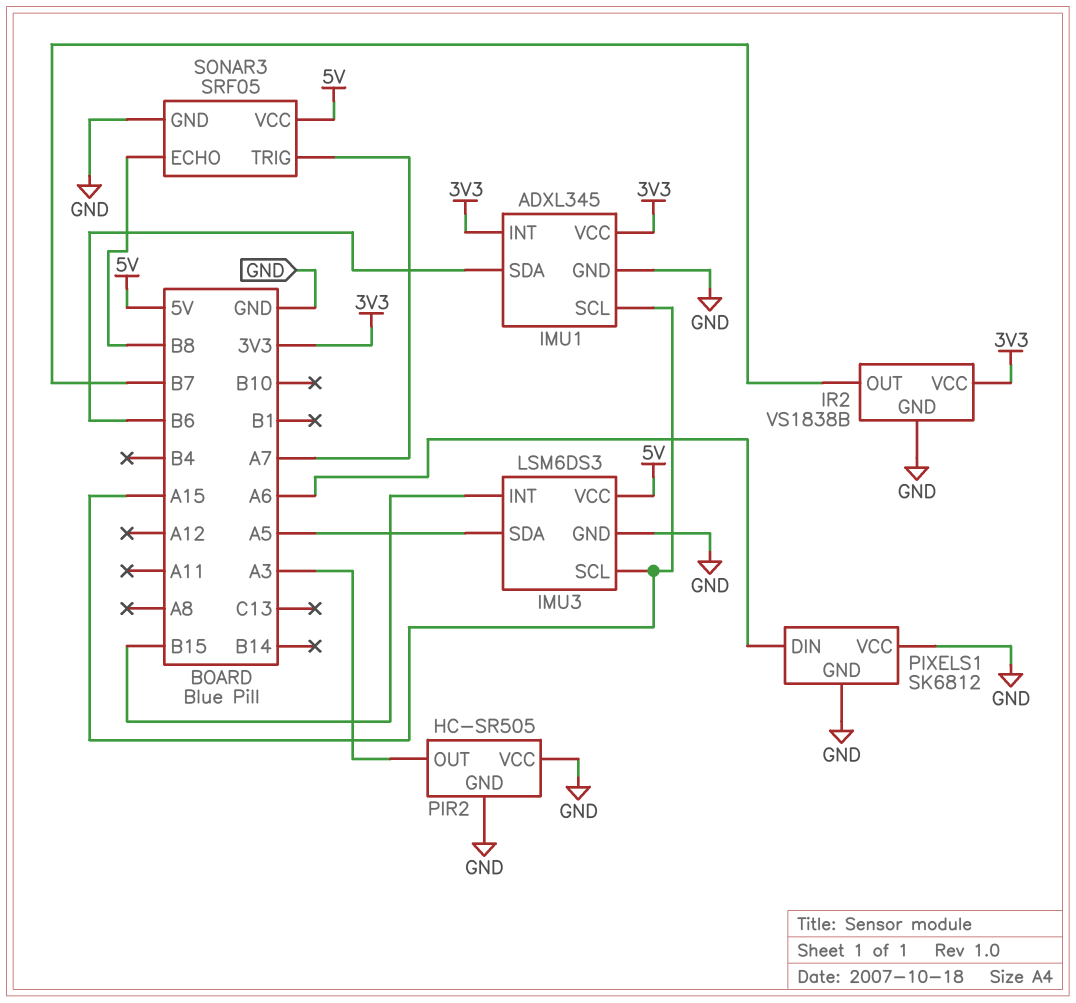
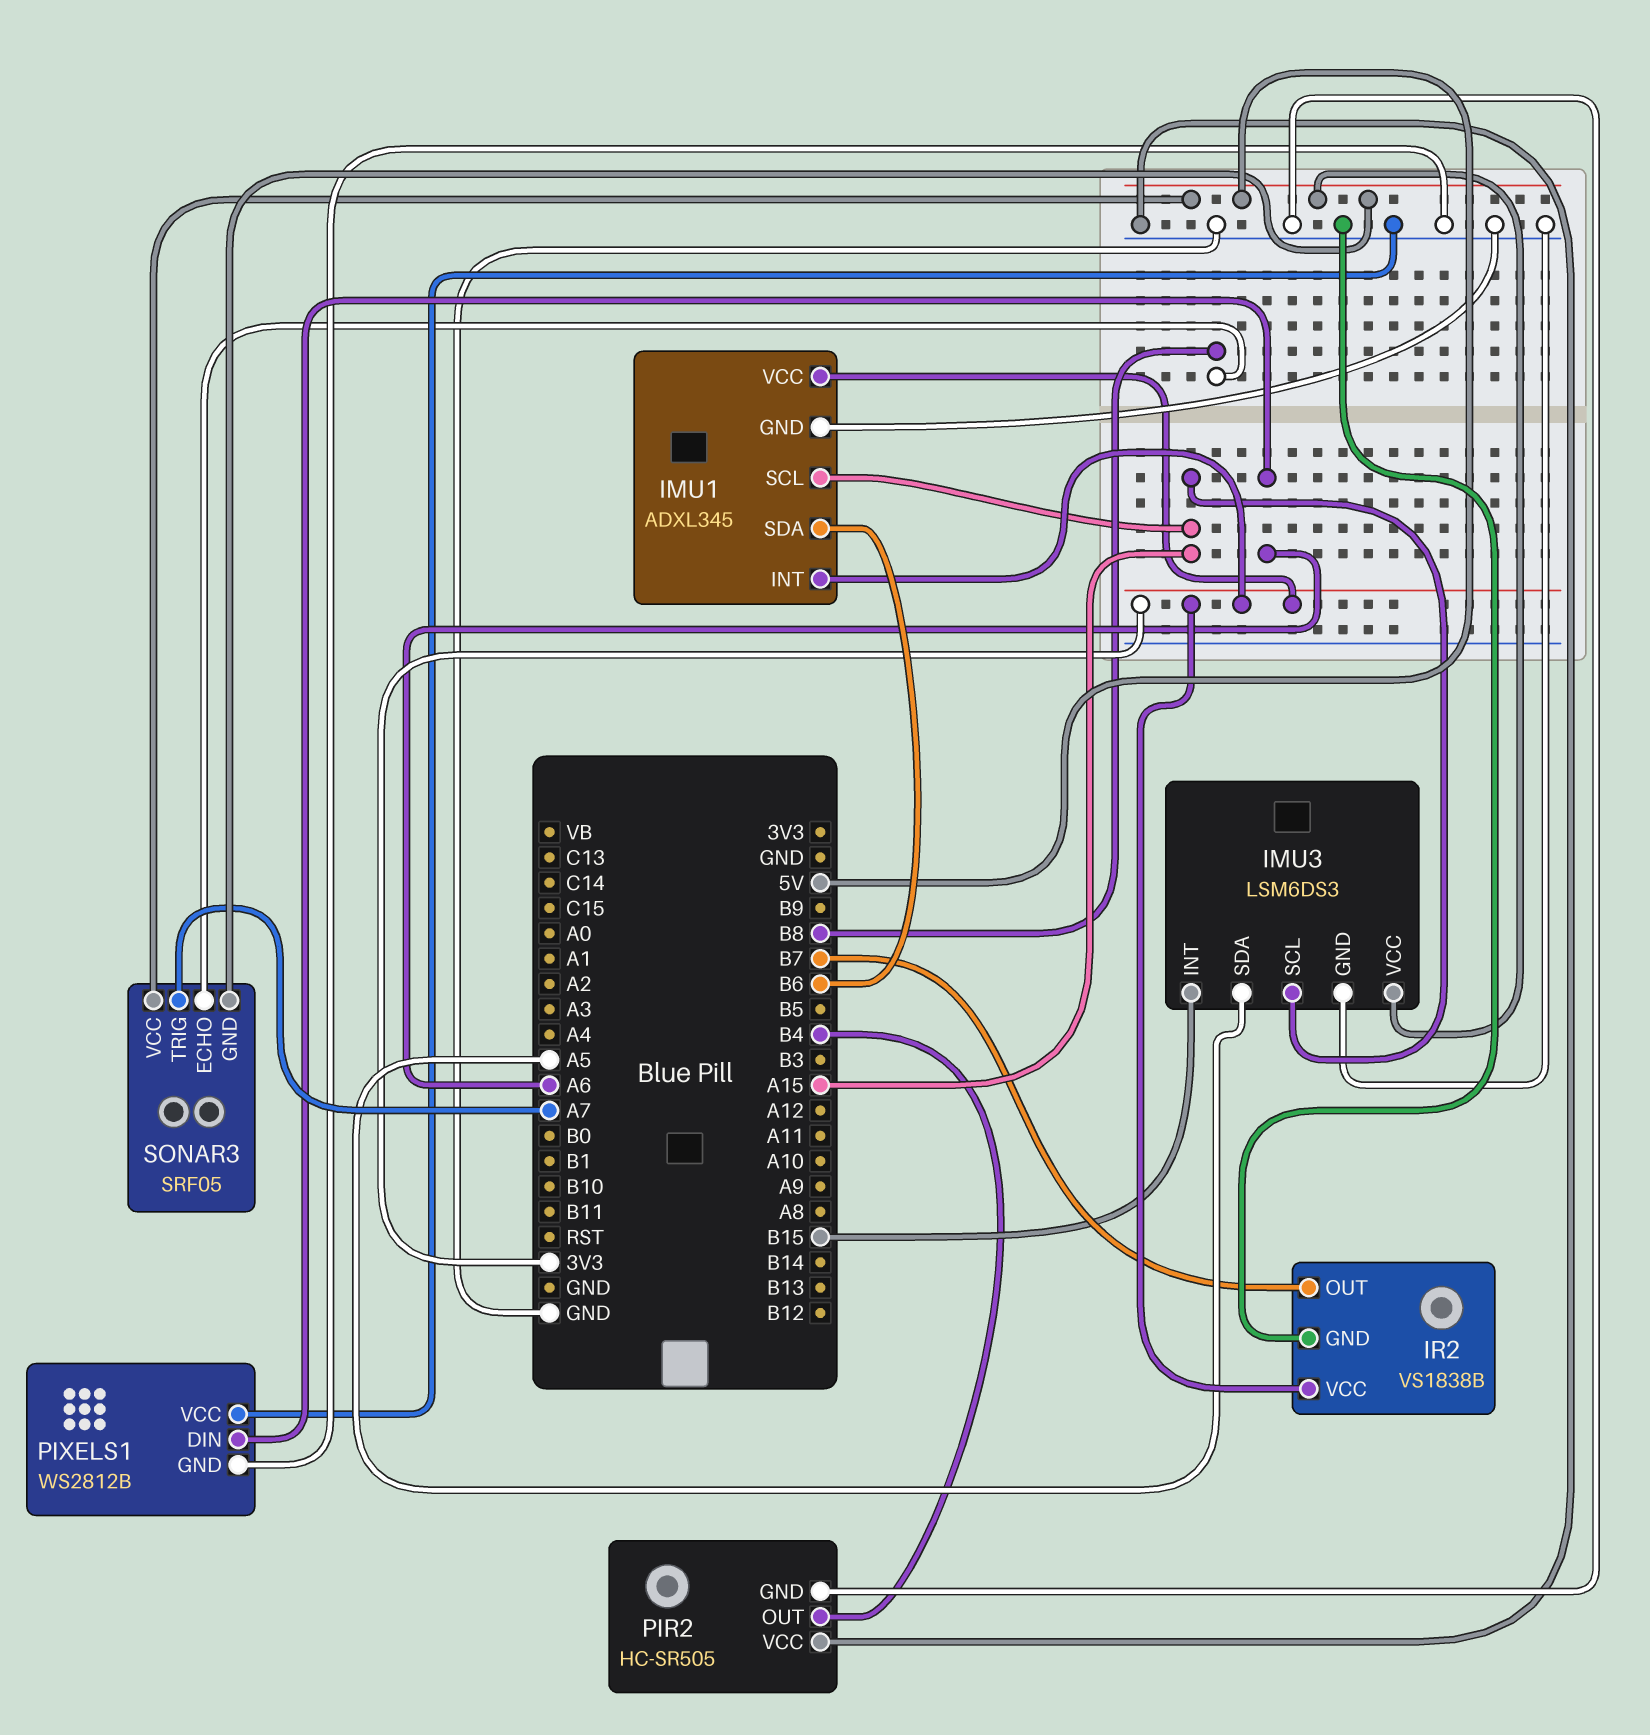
PIR2 pin OUT: A3 -> B4
PIXELS1: SK6812 -> WS2812B
SONAR3 pin GND: GND -> 5V

